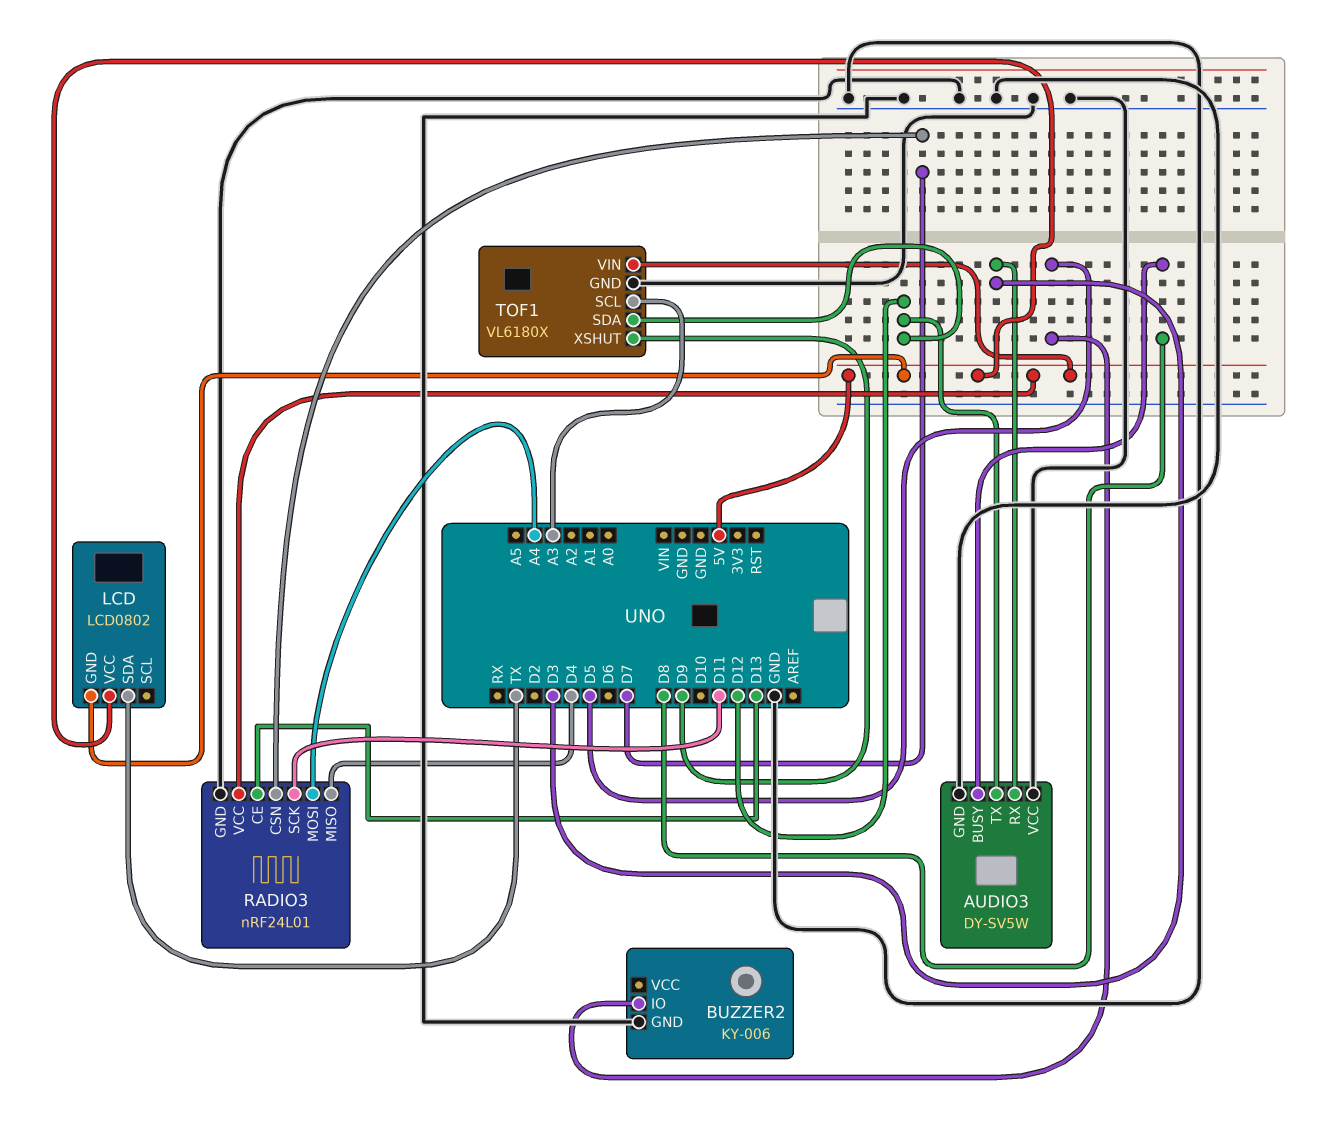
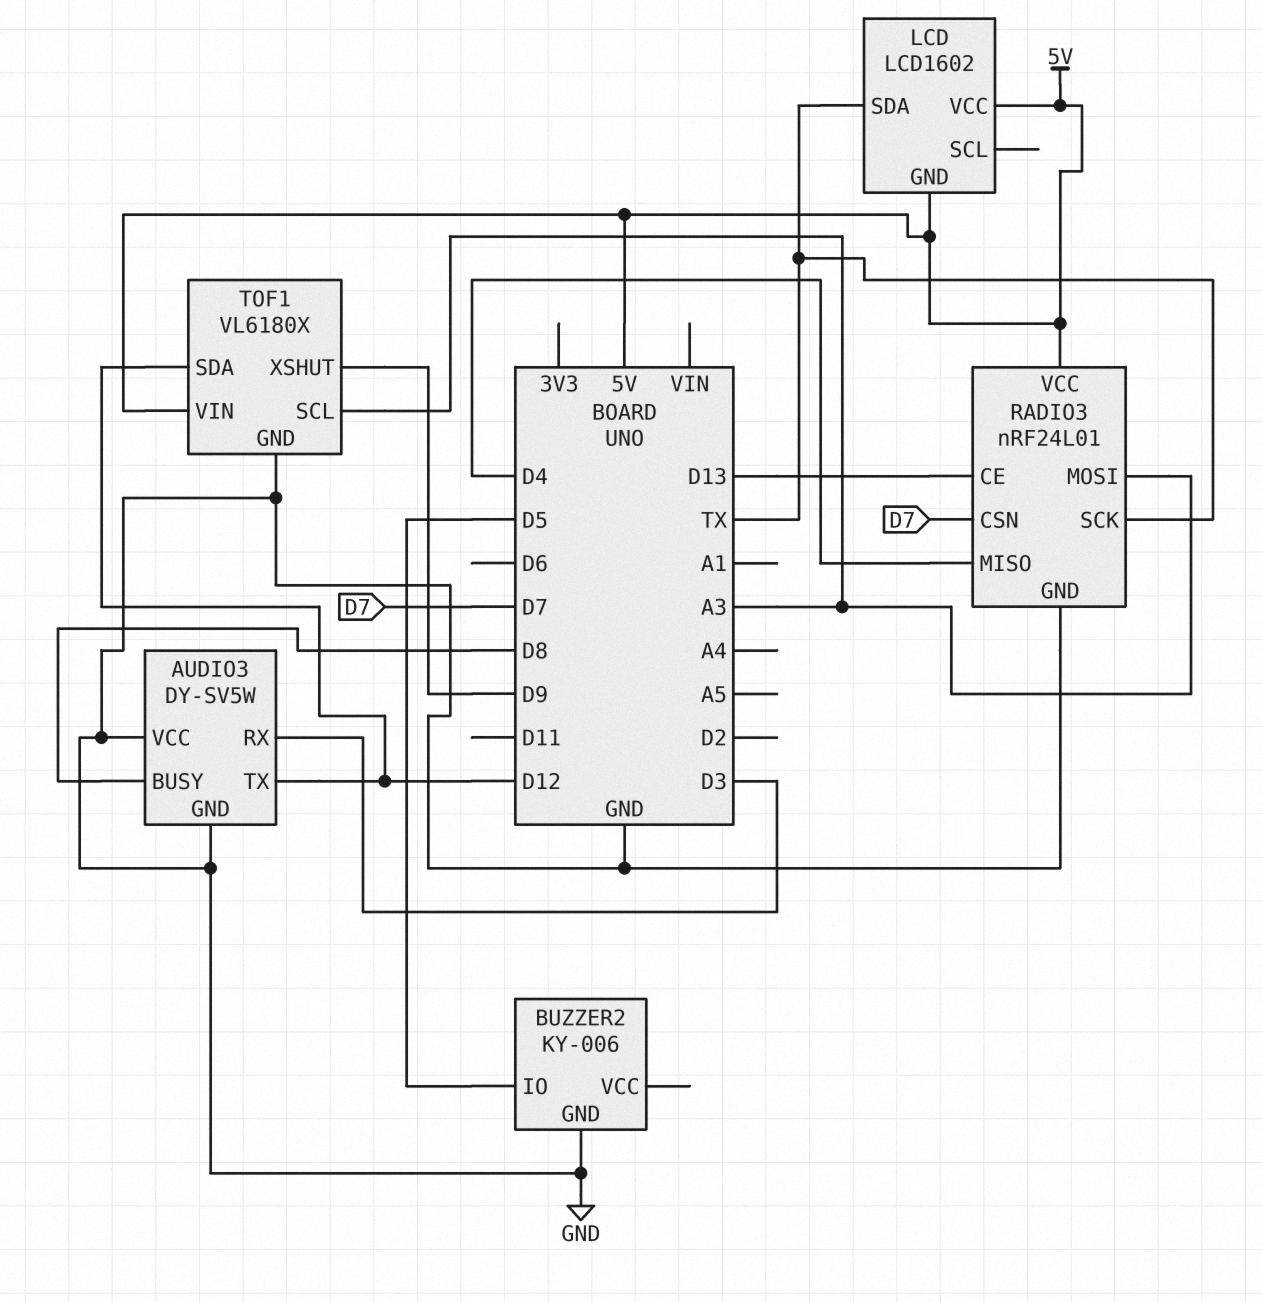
LCD: LCD0802 -> LCD1602
RADIO3 pin MOSI: A4 -> A3
RADIO3 pin SCK: D11 -> TX

